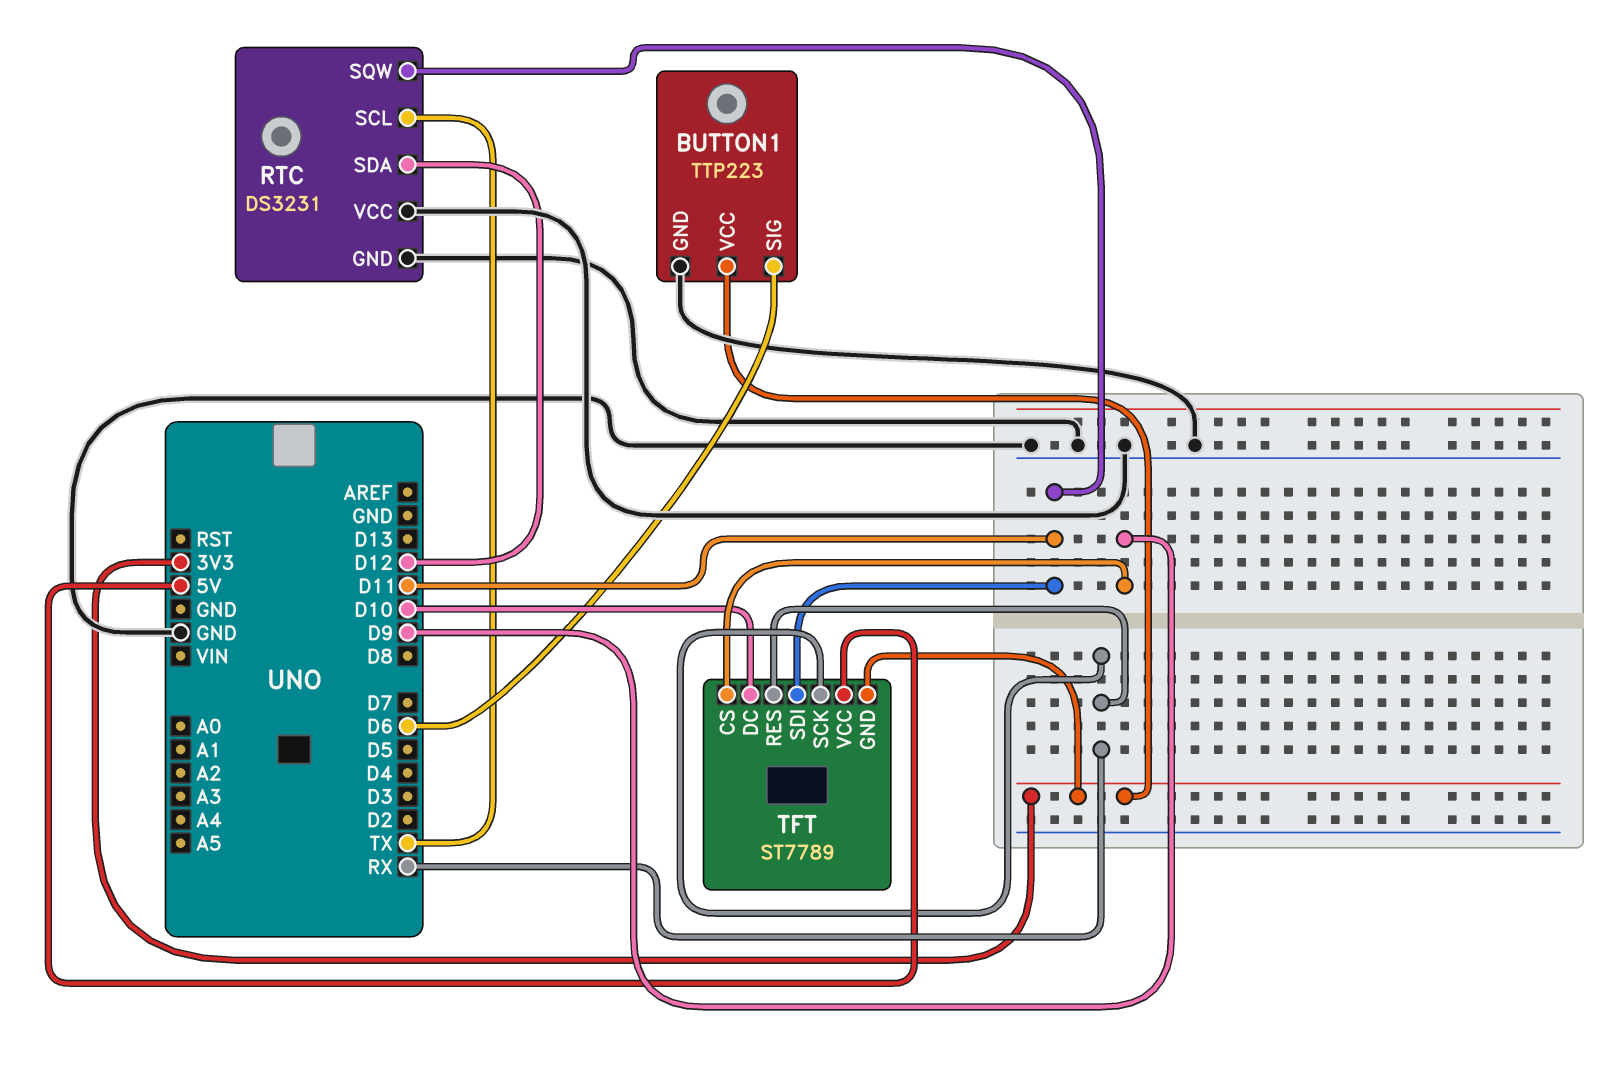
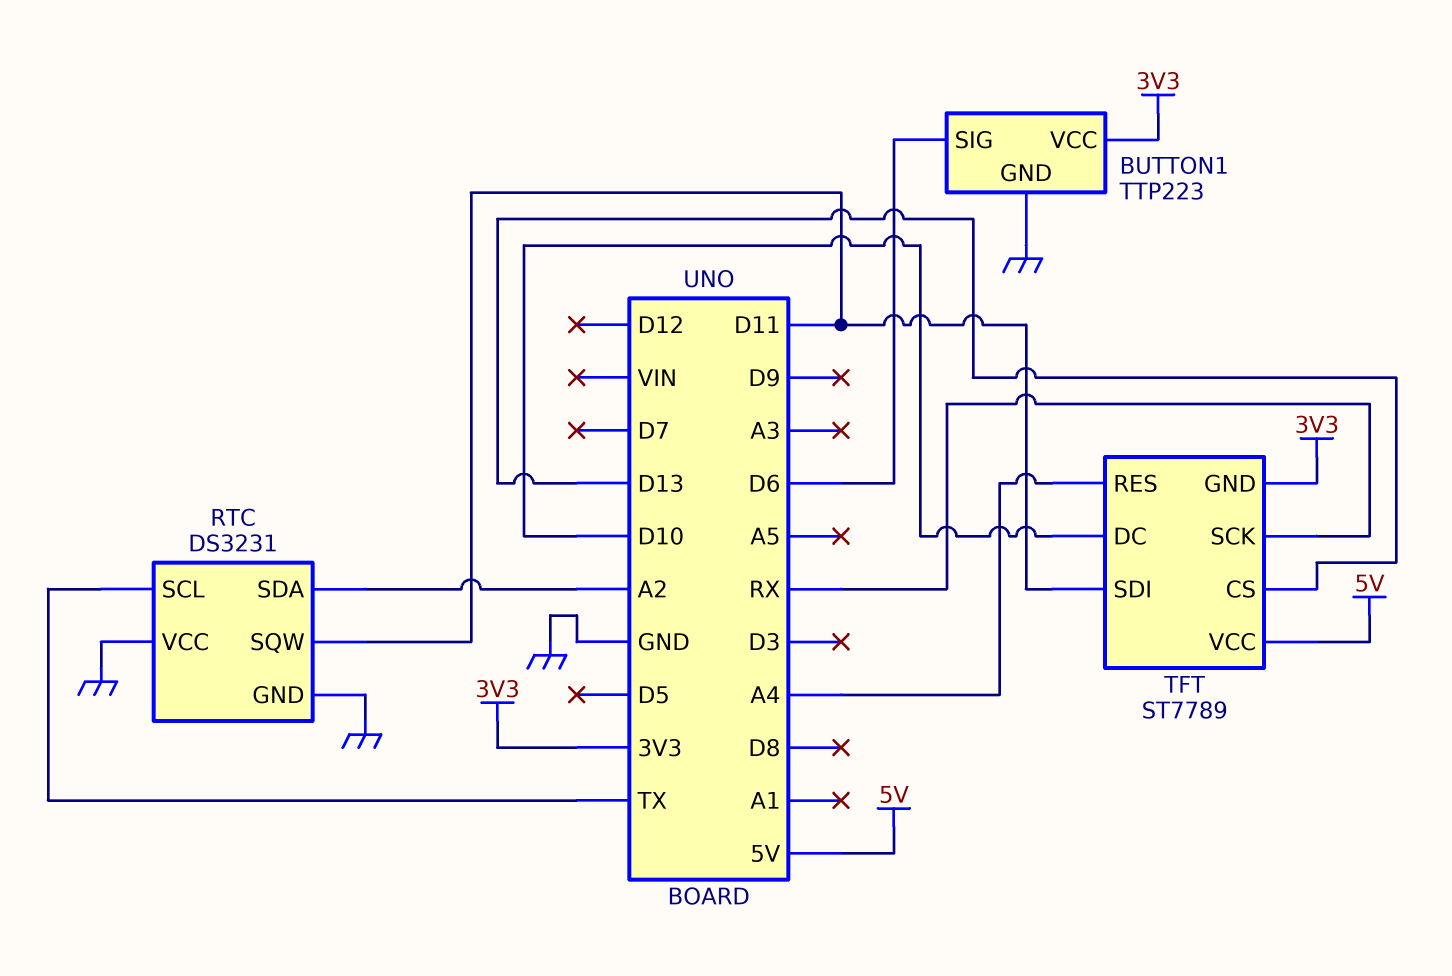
RTC pin SDA: D12 -> A2
TFT pin CS: D9 -> D13
TFT pin RES: RX -> A4

